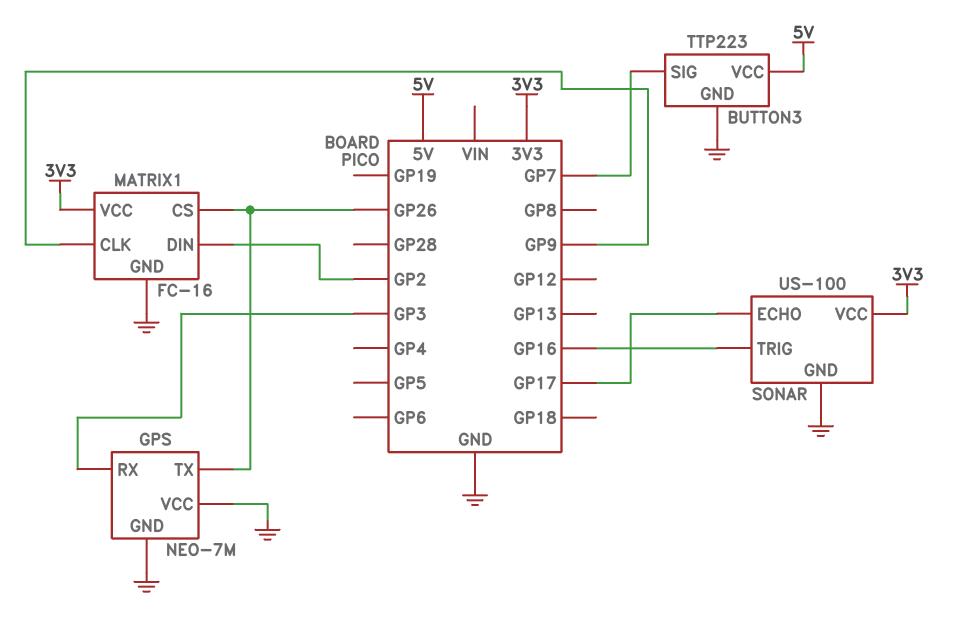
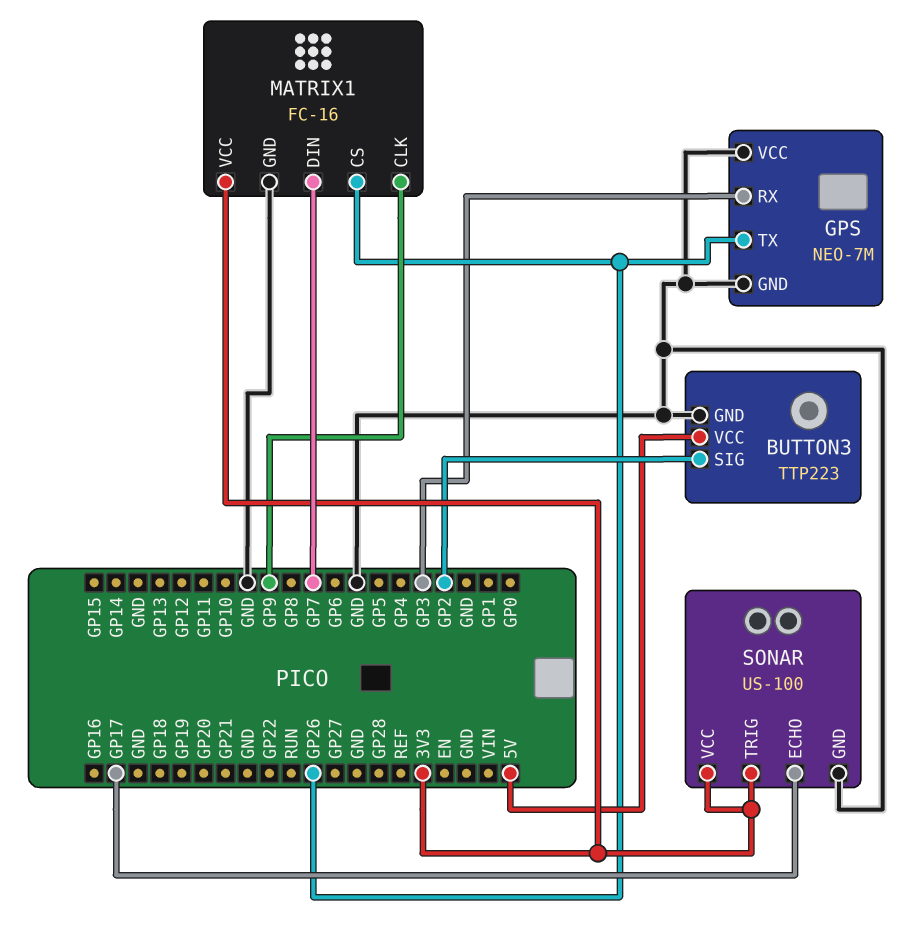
BUTTON3 pin SIG: GP7 -> GP2
MATRIX1 pin DIN: GP2 -> GP7
SONAR pin TRIG: GP16 -> 3V3

